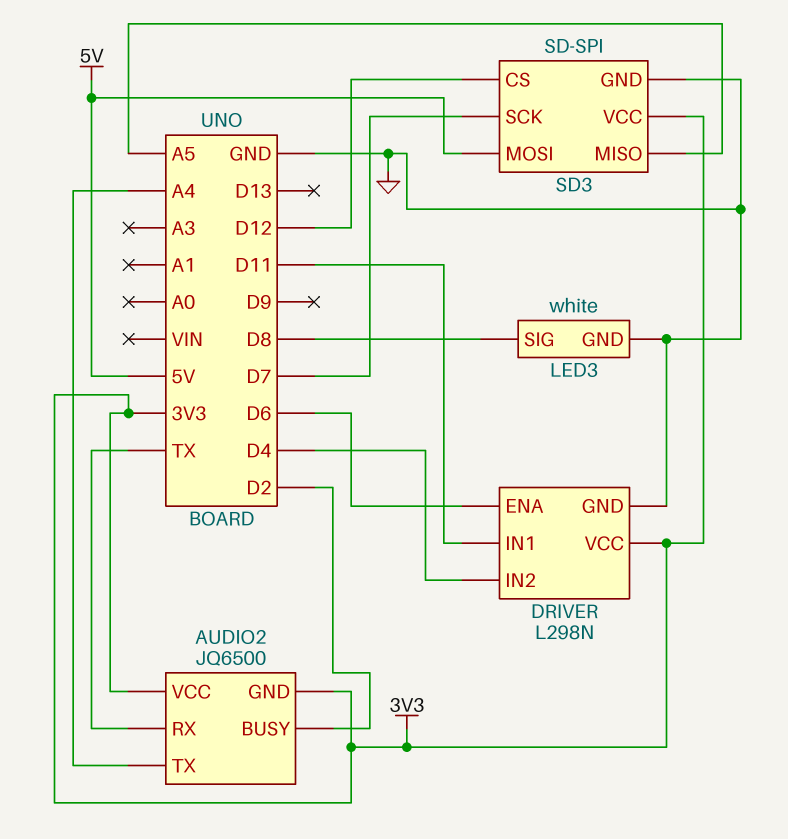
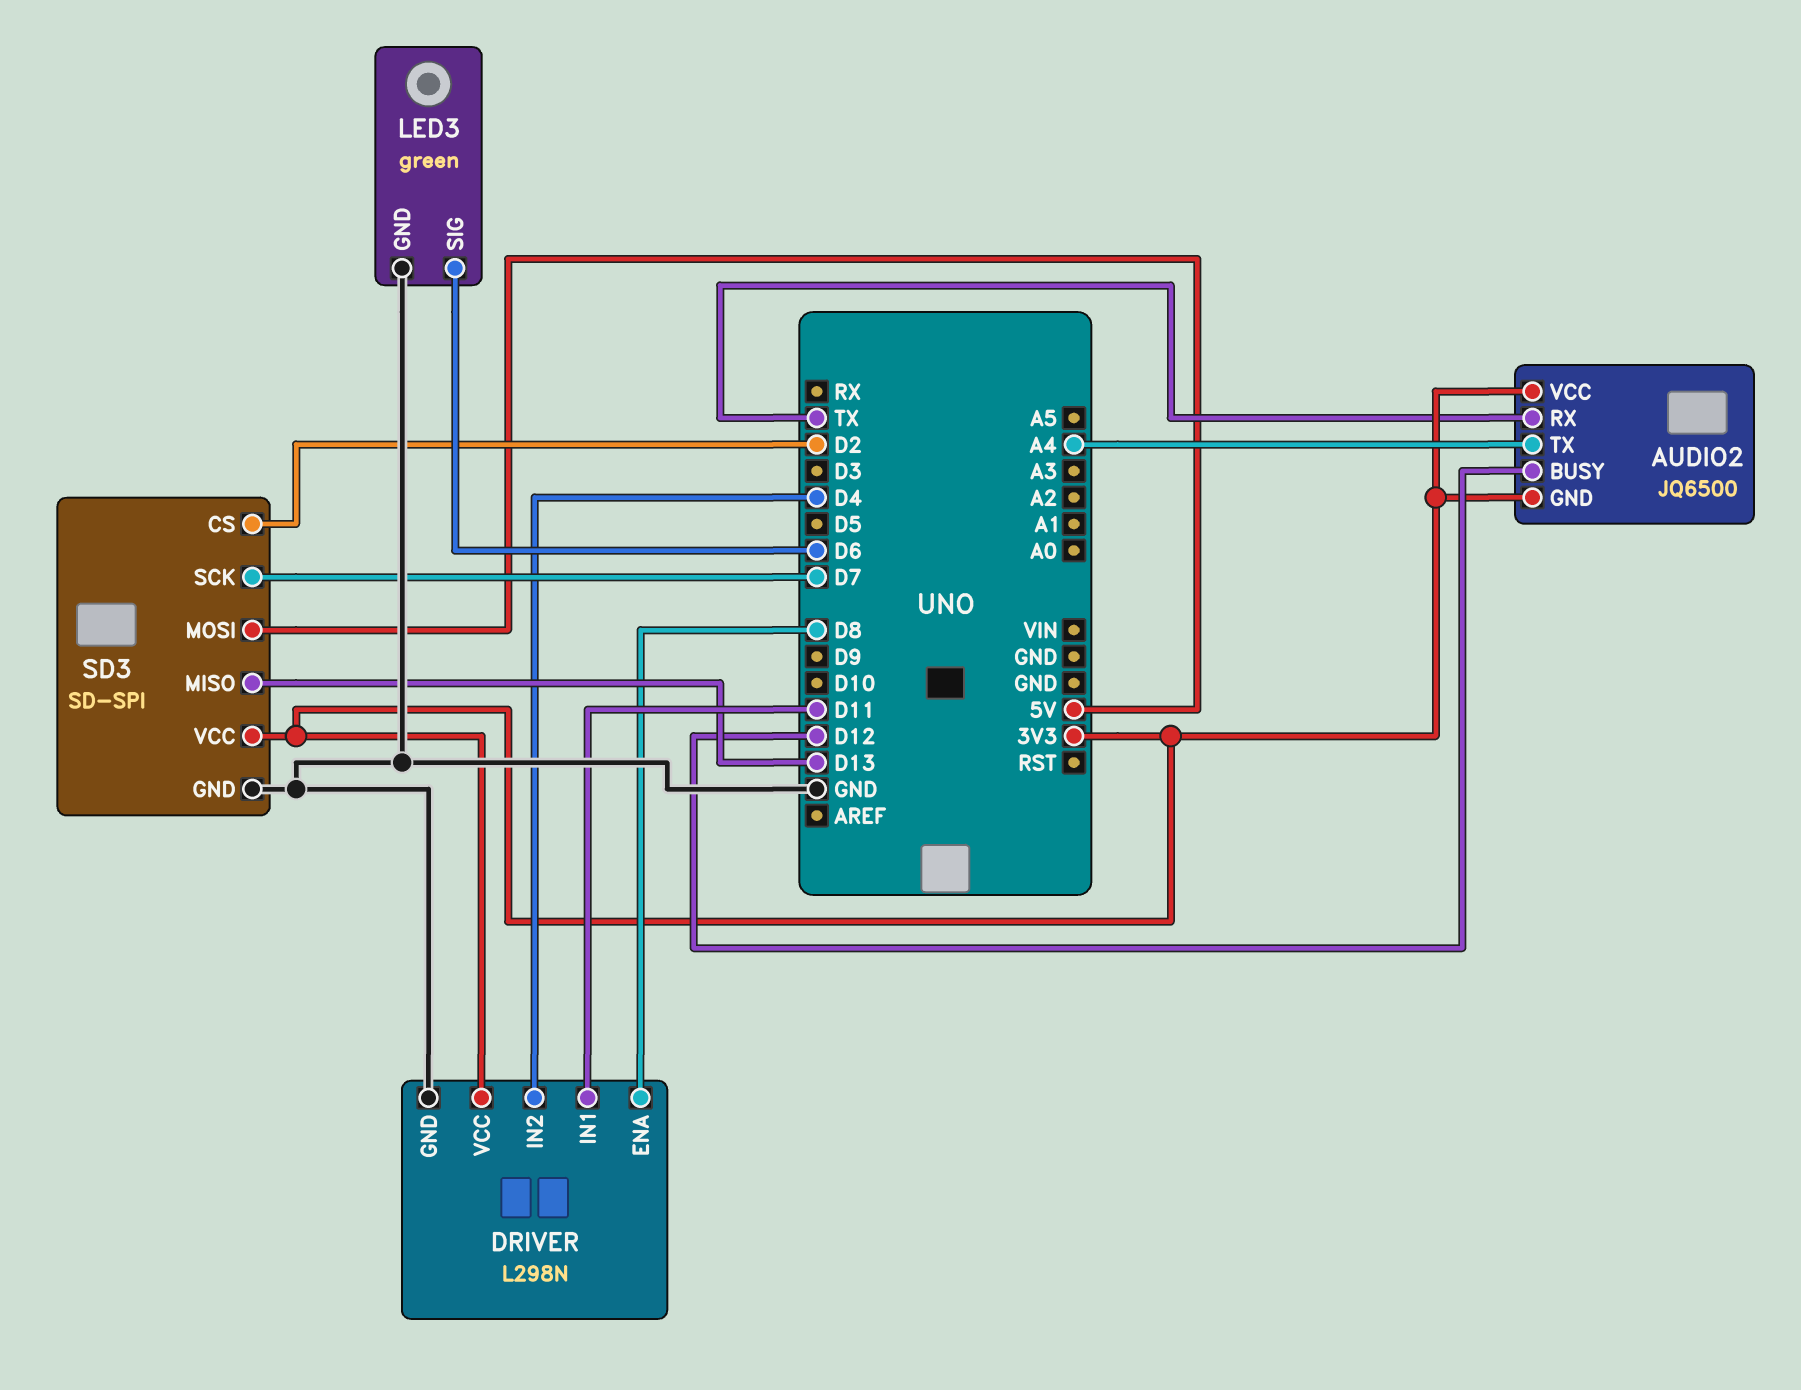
AUDIO2 pin BUSY: D2 -> D12
DRIVER pin ENA: D6 -> D8
LED3: white -> green
LED3 pin SIG: D8 -> D6
SD3 pin CS: D12 -> D2
SD3 pin MISO: A5 -> D13

